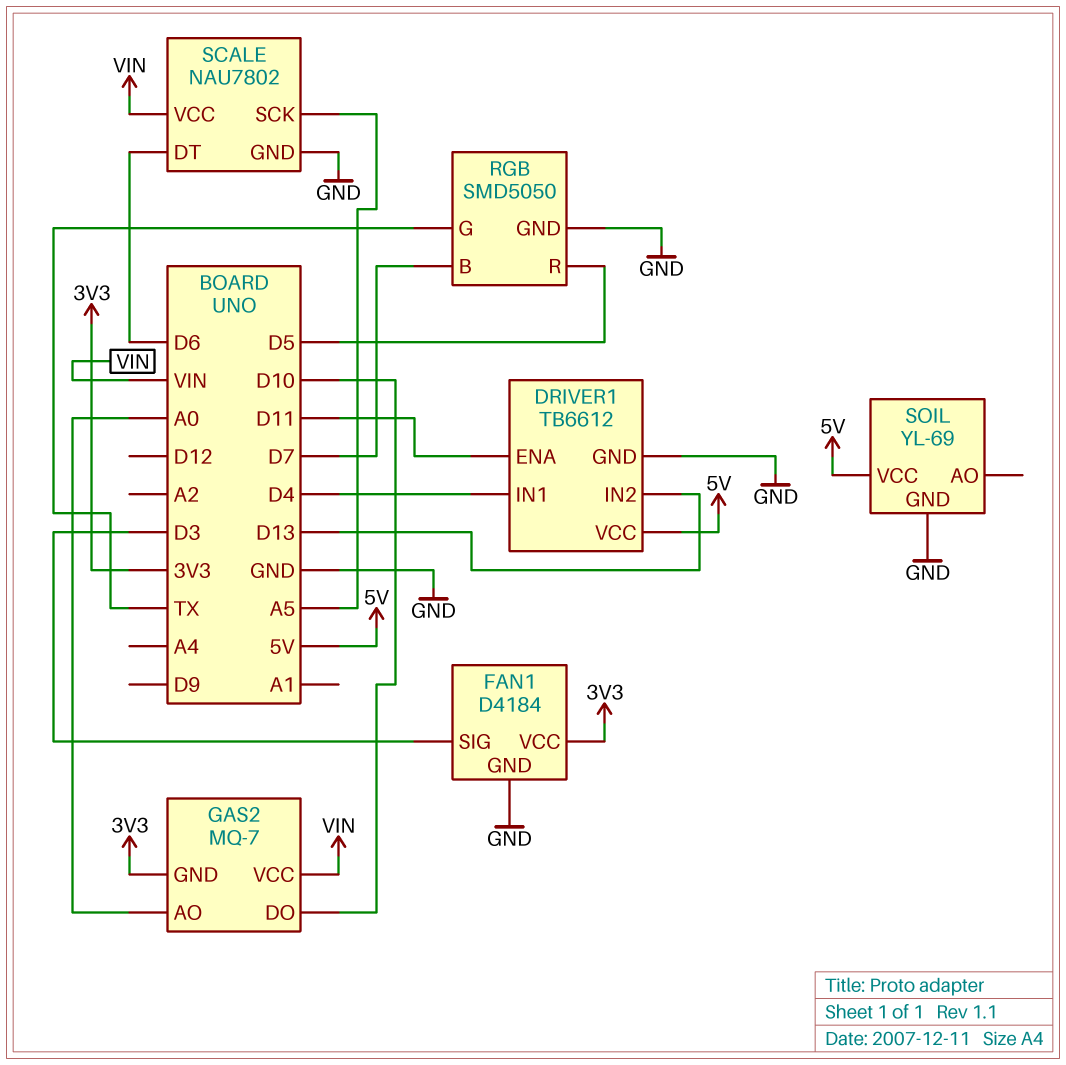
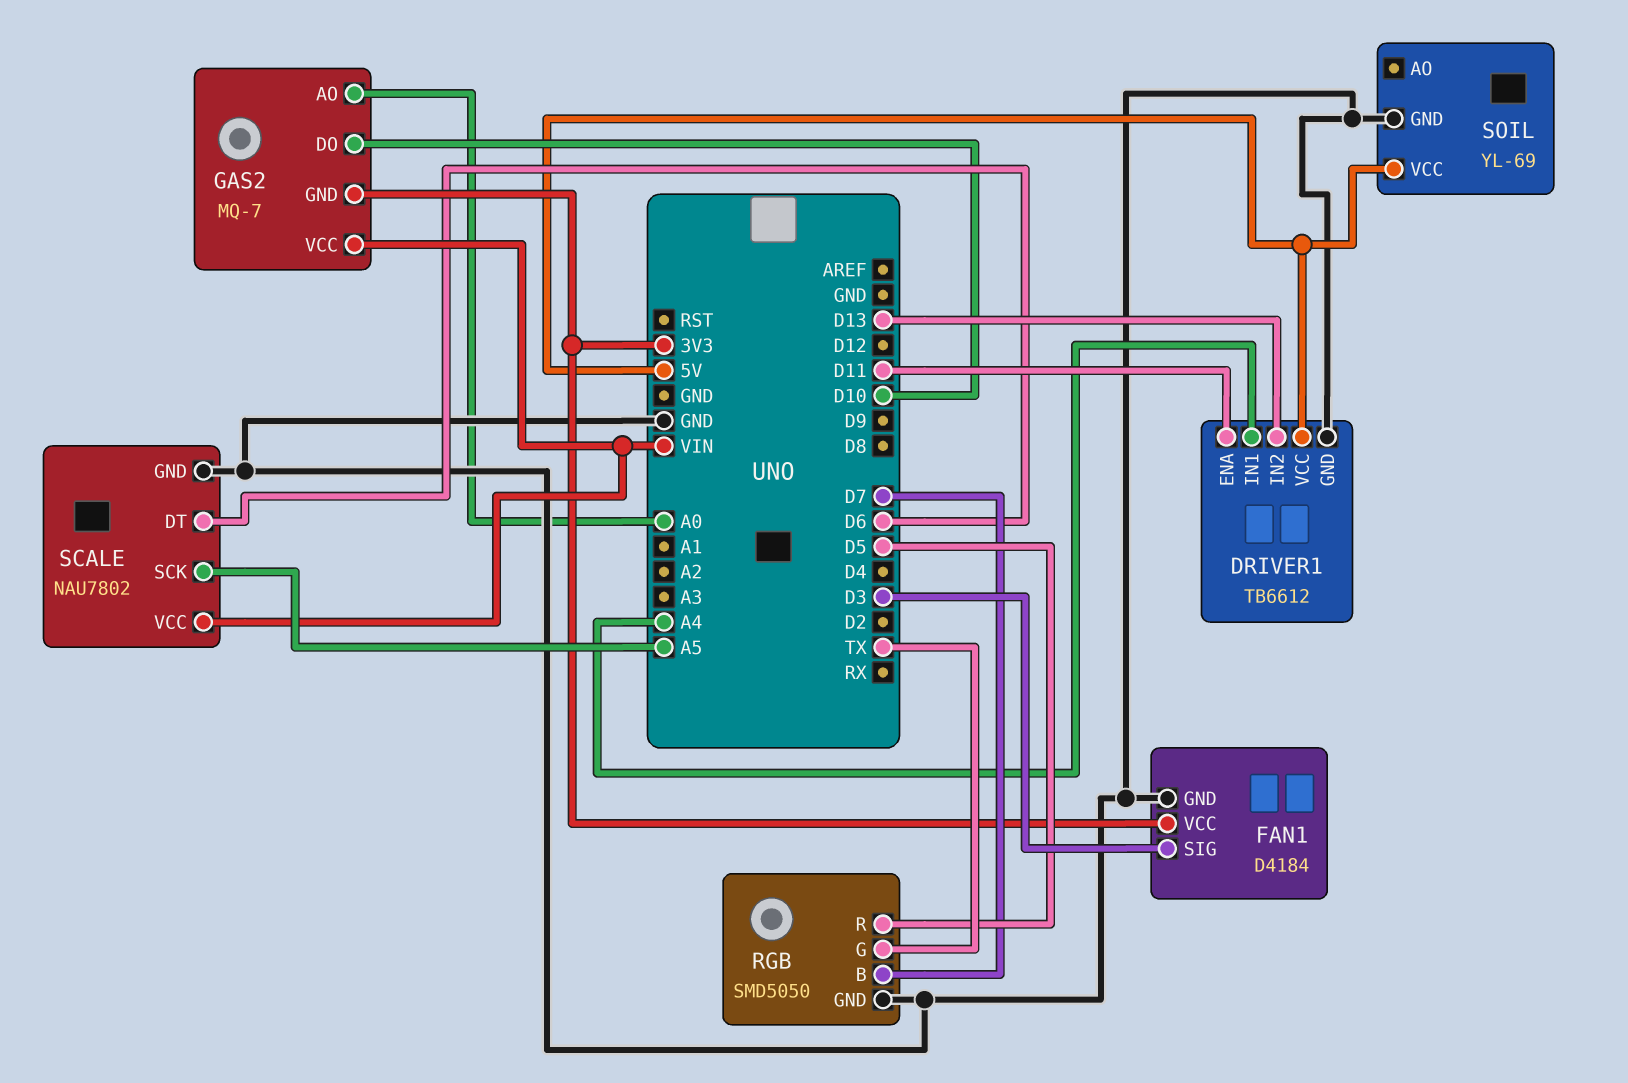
DRIVER1 pin IN1: D4 -> A4

